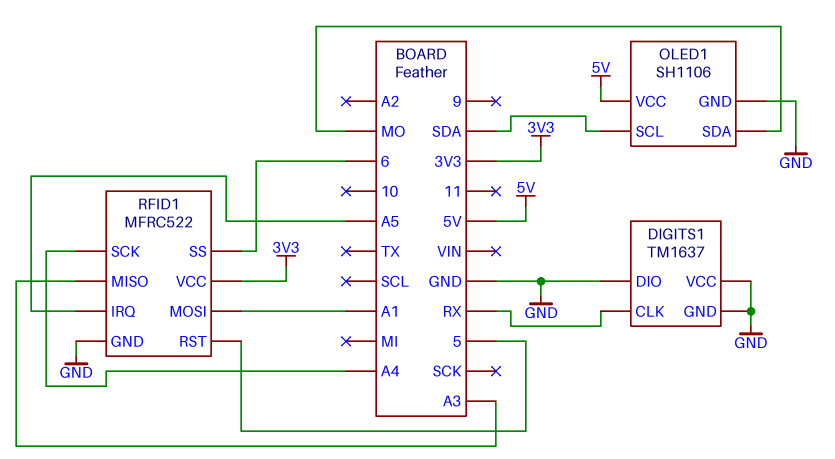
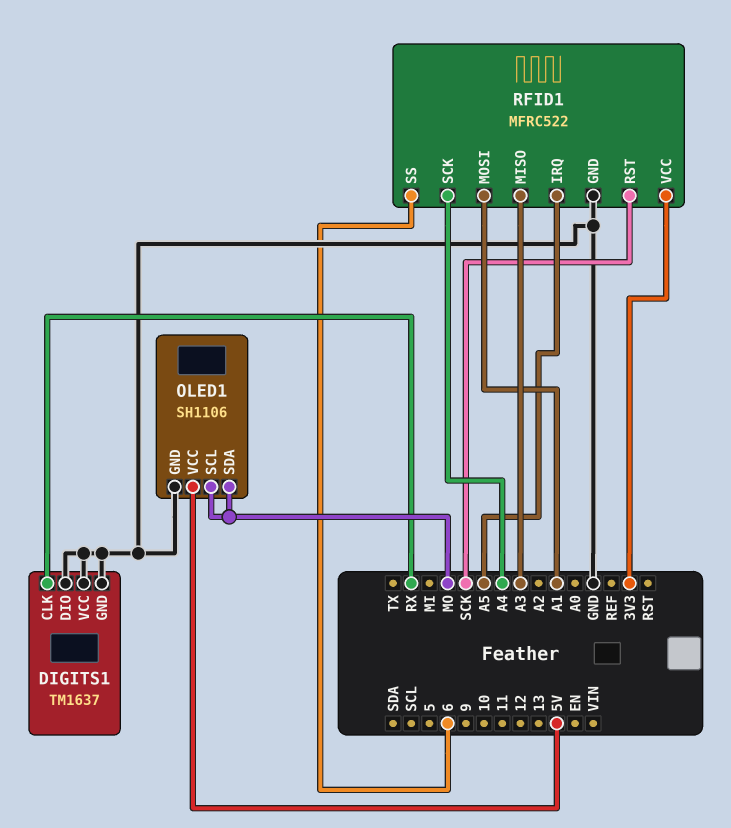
OLED1 pin SCL: SDA -> MO
RFID1 pin RST: 5 -> SCK

